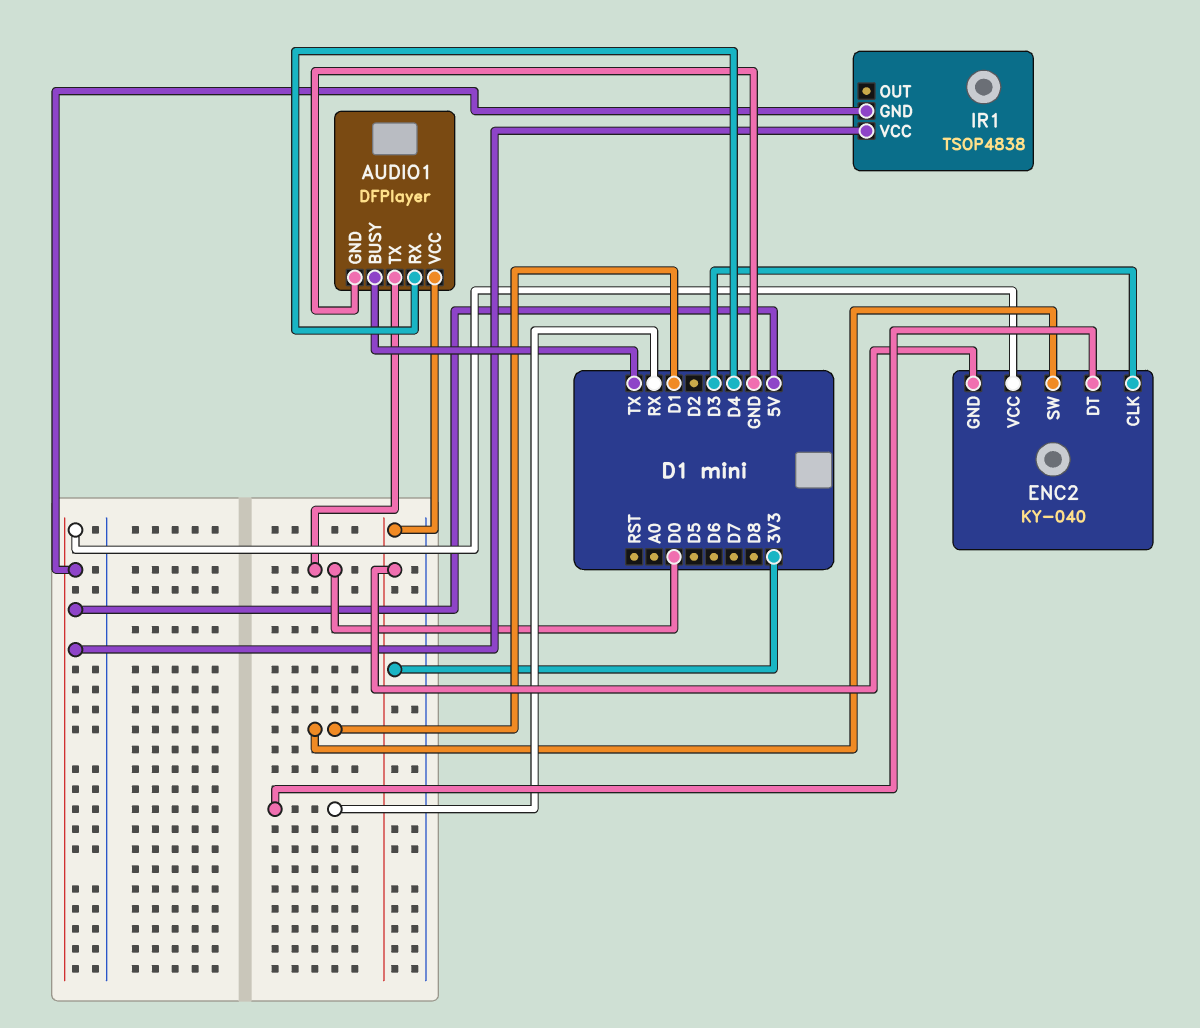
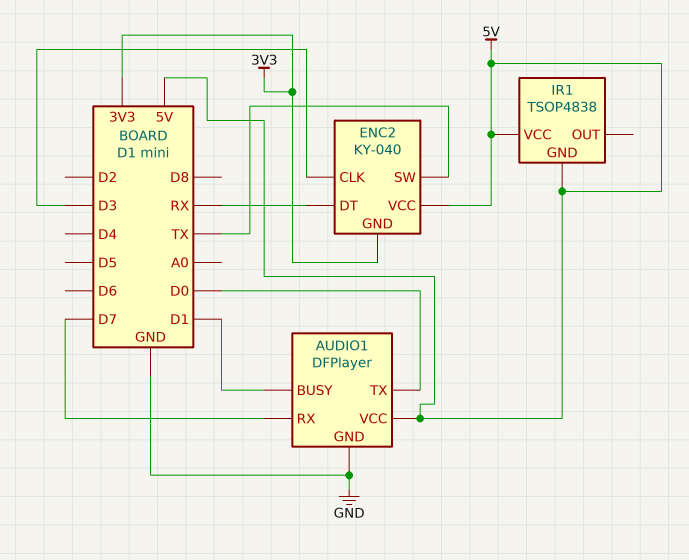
AUDIO1 pin BUSY: TX -> D1
AUDIO1 pin RX: D4 -> D7
AUDIO1 pin VCC: 3V3 -> 5V
ENC2 pin SW: D1 -> TX

